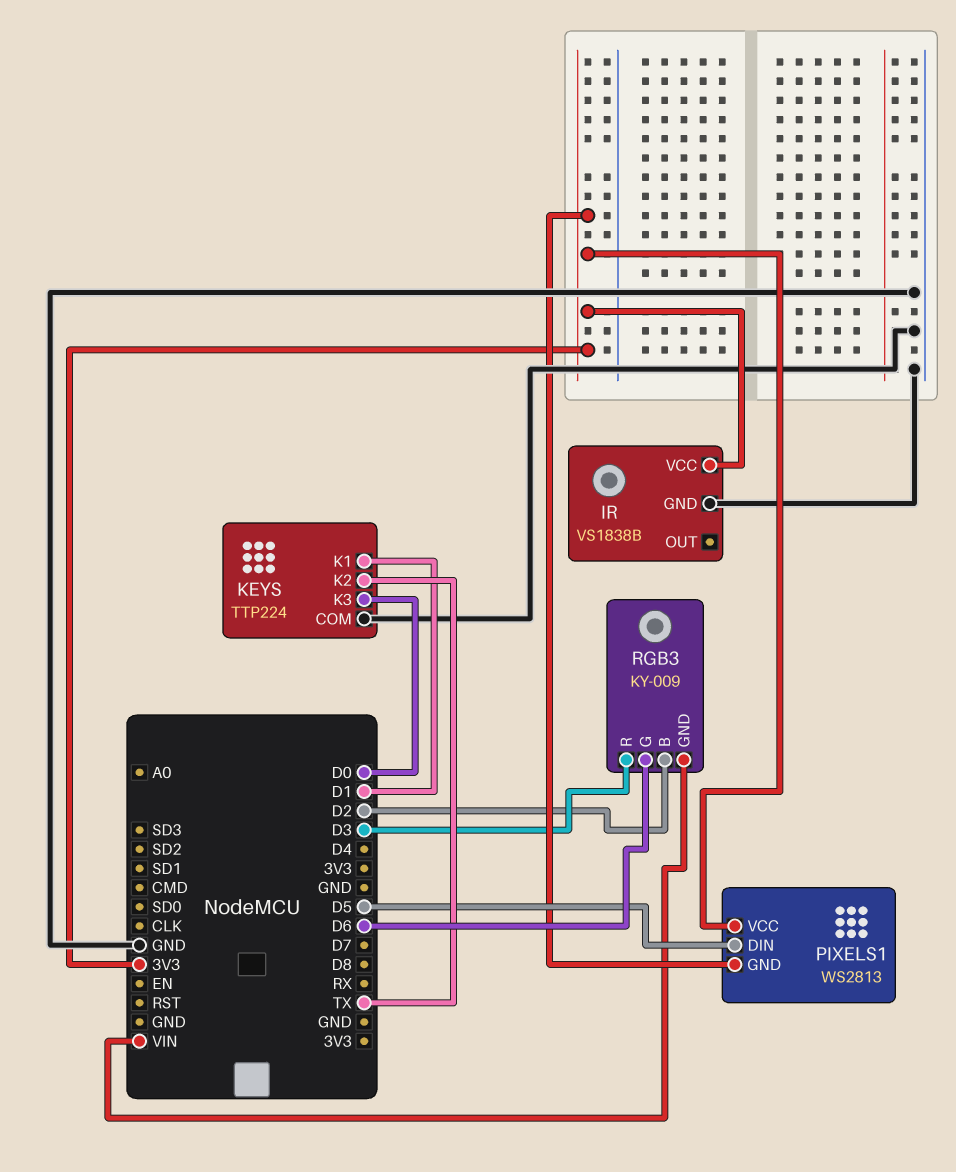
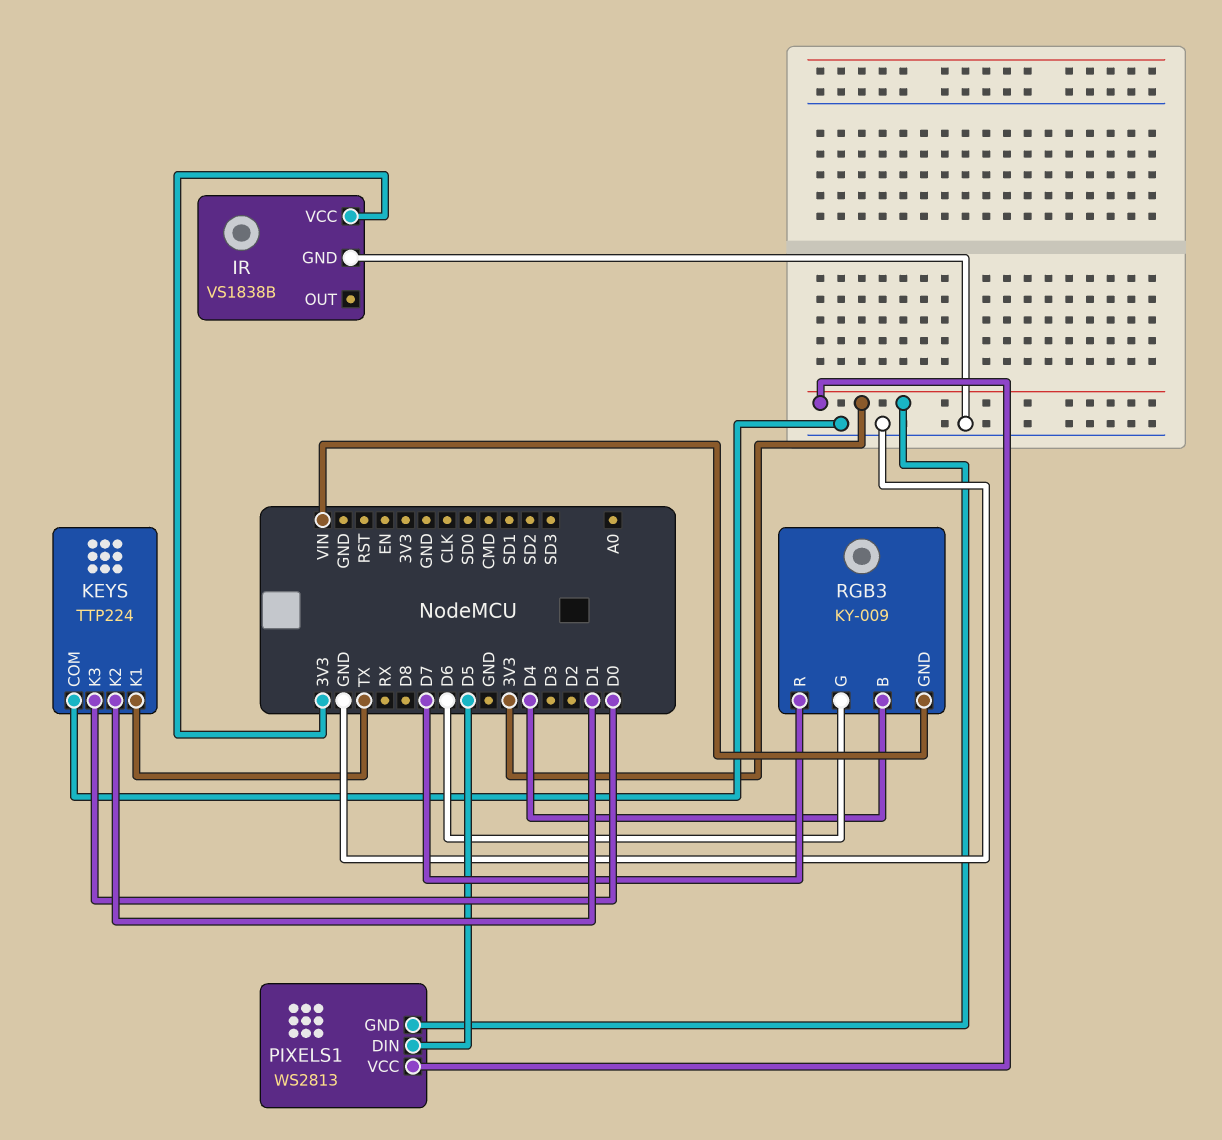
KEYS pin K1: D1 -> TX
KEYS pin K2: TX -> D1
RGB3 pin B: D2 -> D4
RGB3 pin R: D3 -> D7

